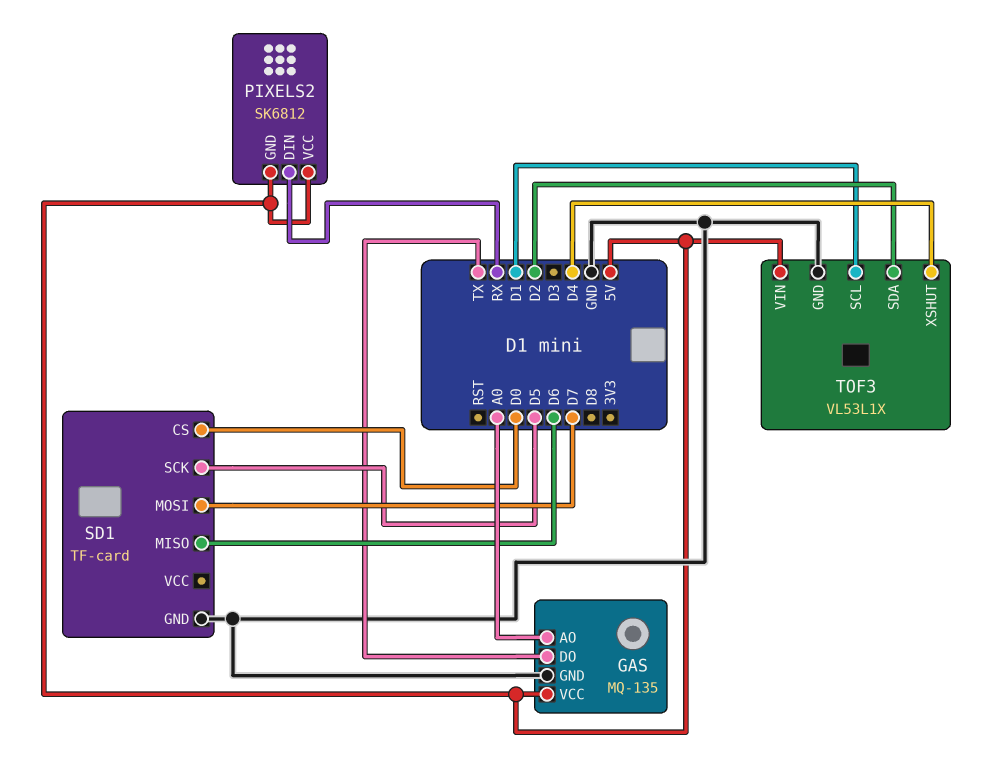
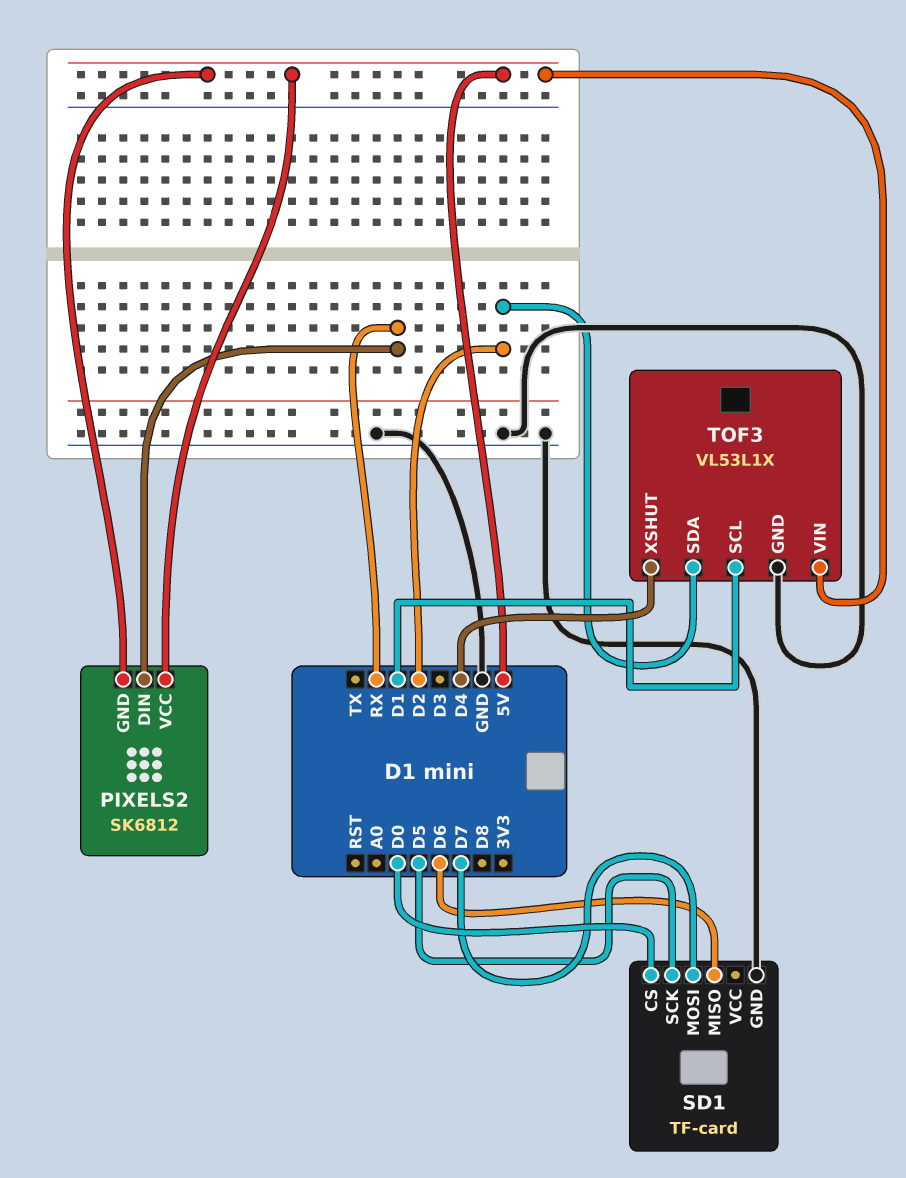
GAS: MQ-135 -> none
GAS pin AO: A0 -> none
GAS pin DO: TX -> none
GAS pin GND: GND -> none
GAS pin VCC: 5V -> none

